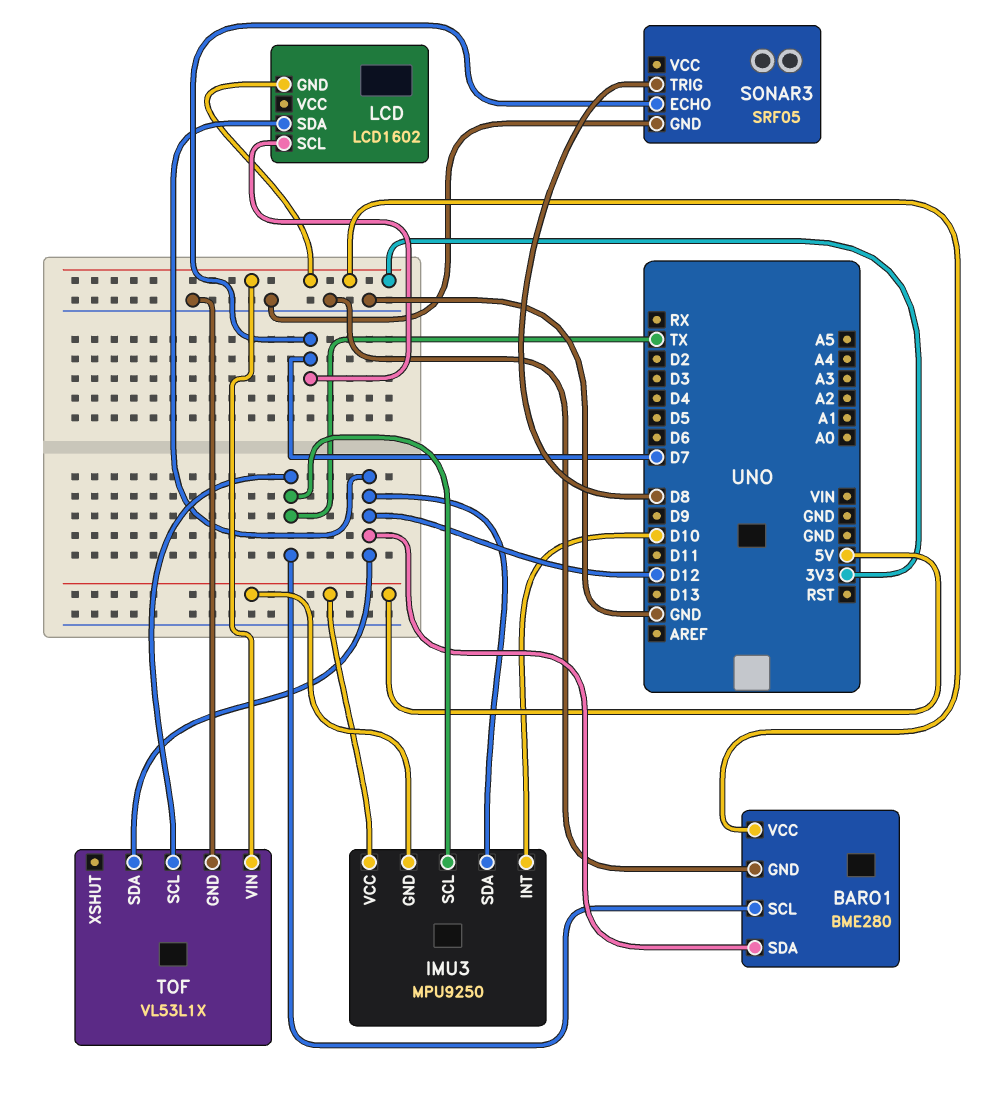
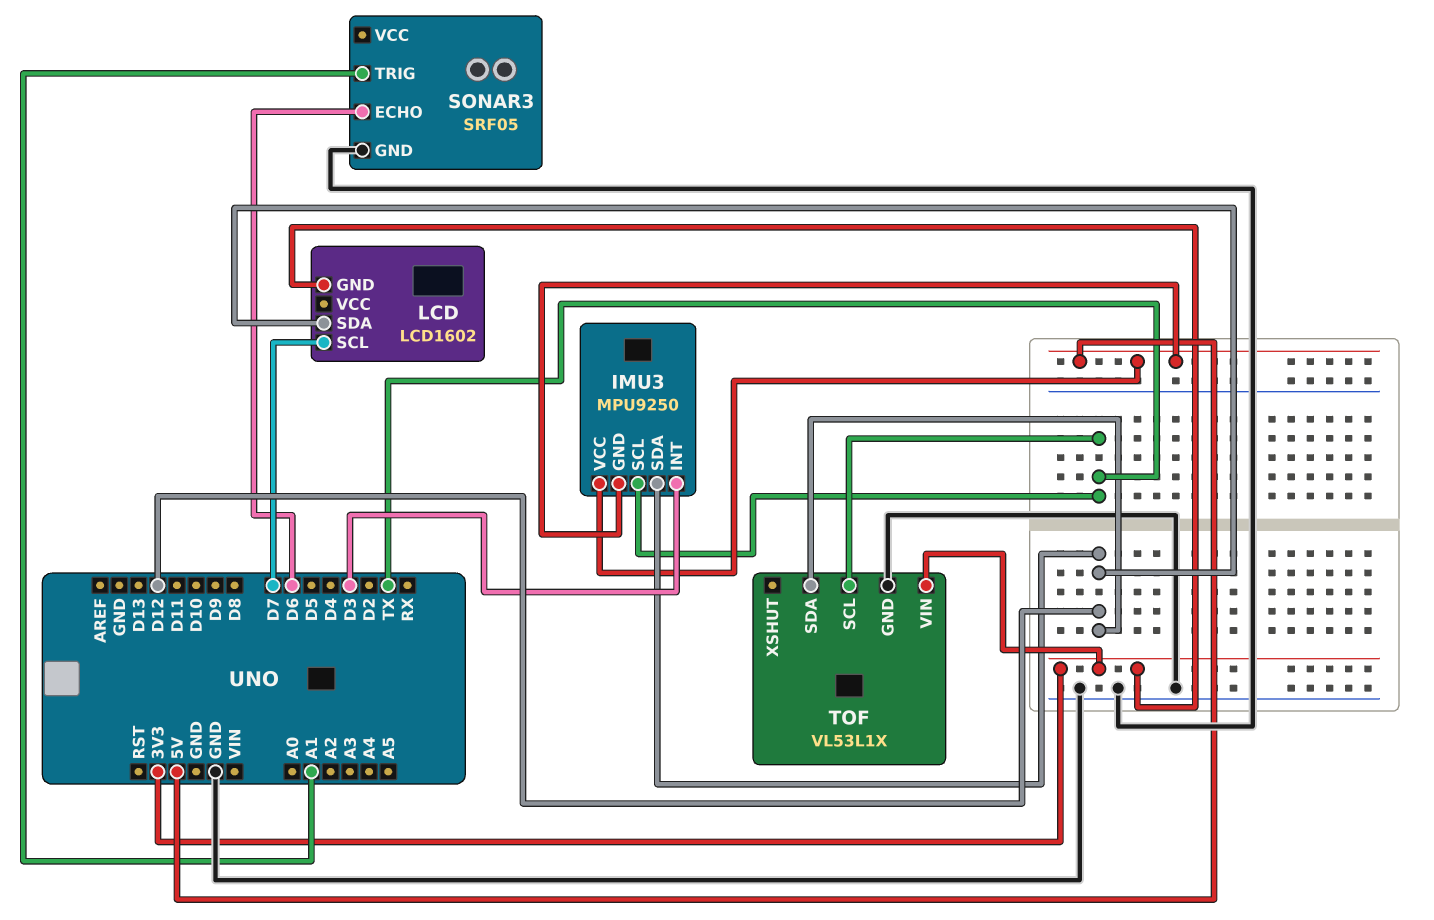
BARO1: BME280 -> none
BARO1 pin GND: GND -> none
BARO1 pin SCL: TX -> none
BARO1 pin SDA: D12 -> none
BARO1 pin VCC: 3V3 -> none
IMU3 pin INT: D10 -> D3
SONAR3 pin ECHO: D7 -> D6
SONAR3 pin TRIG: D8 -> A1

